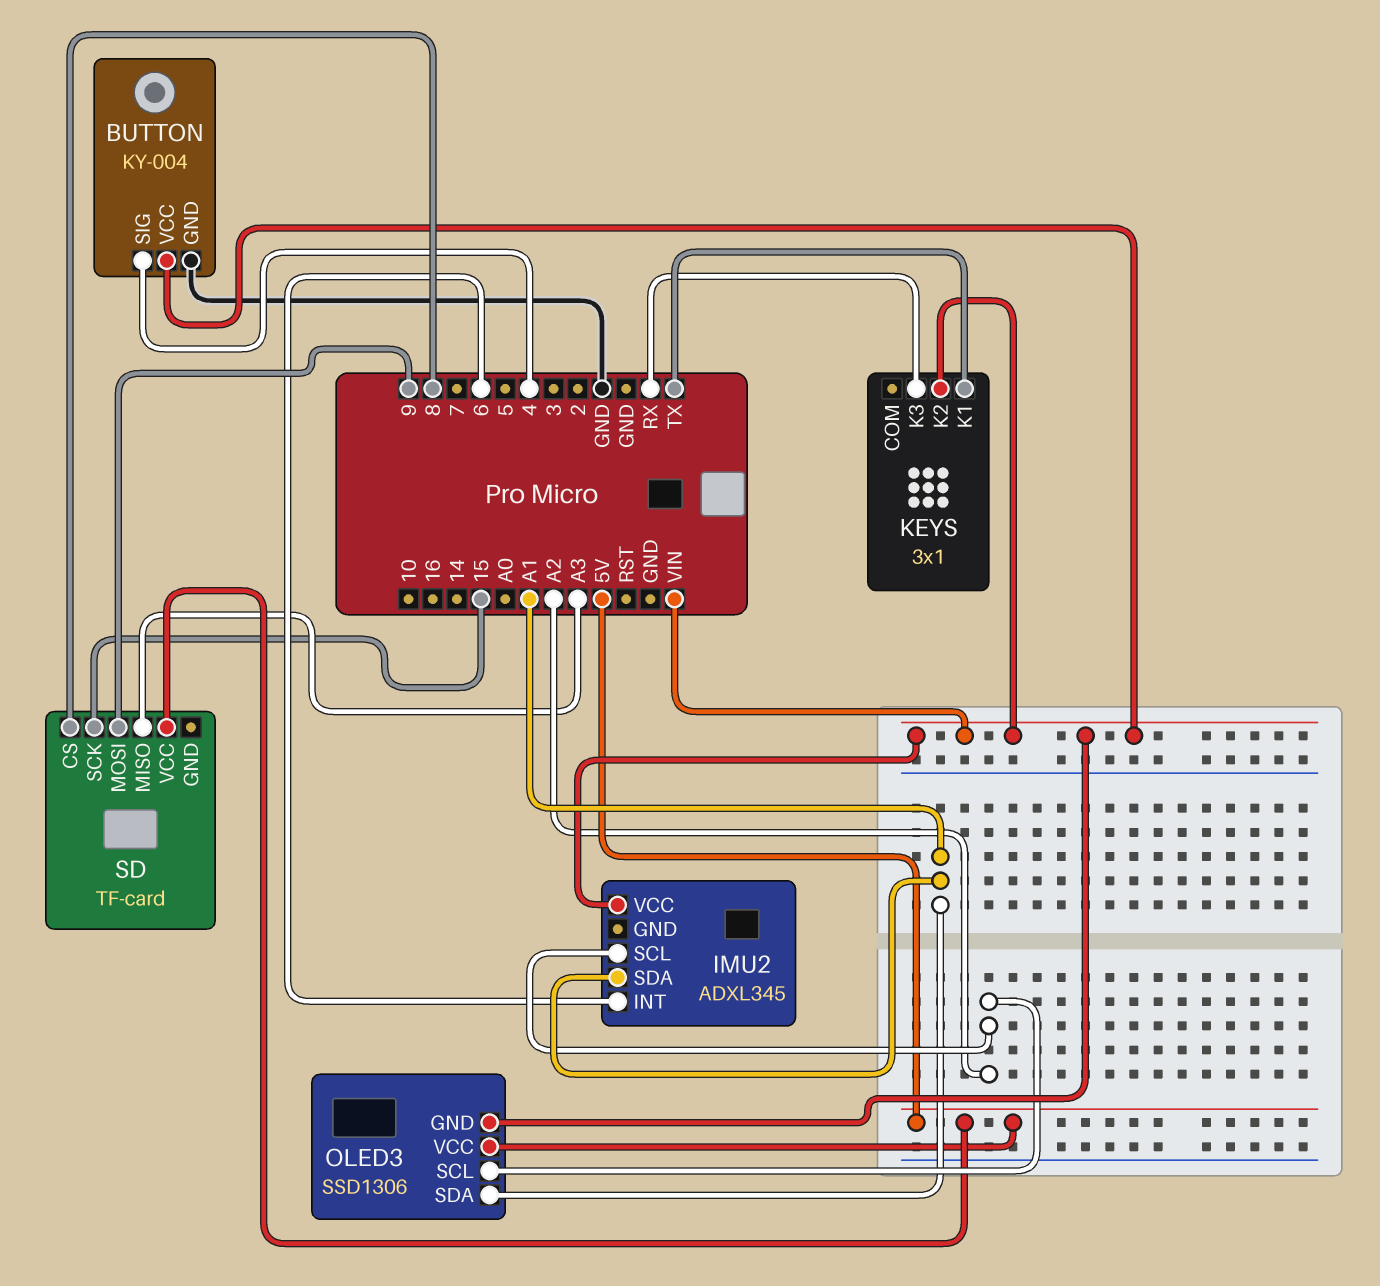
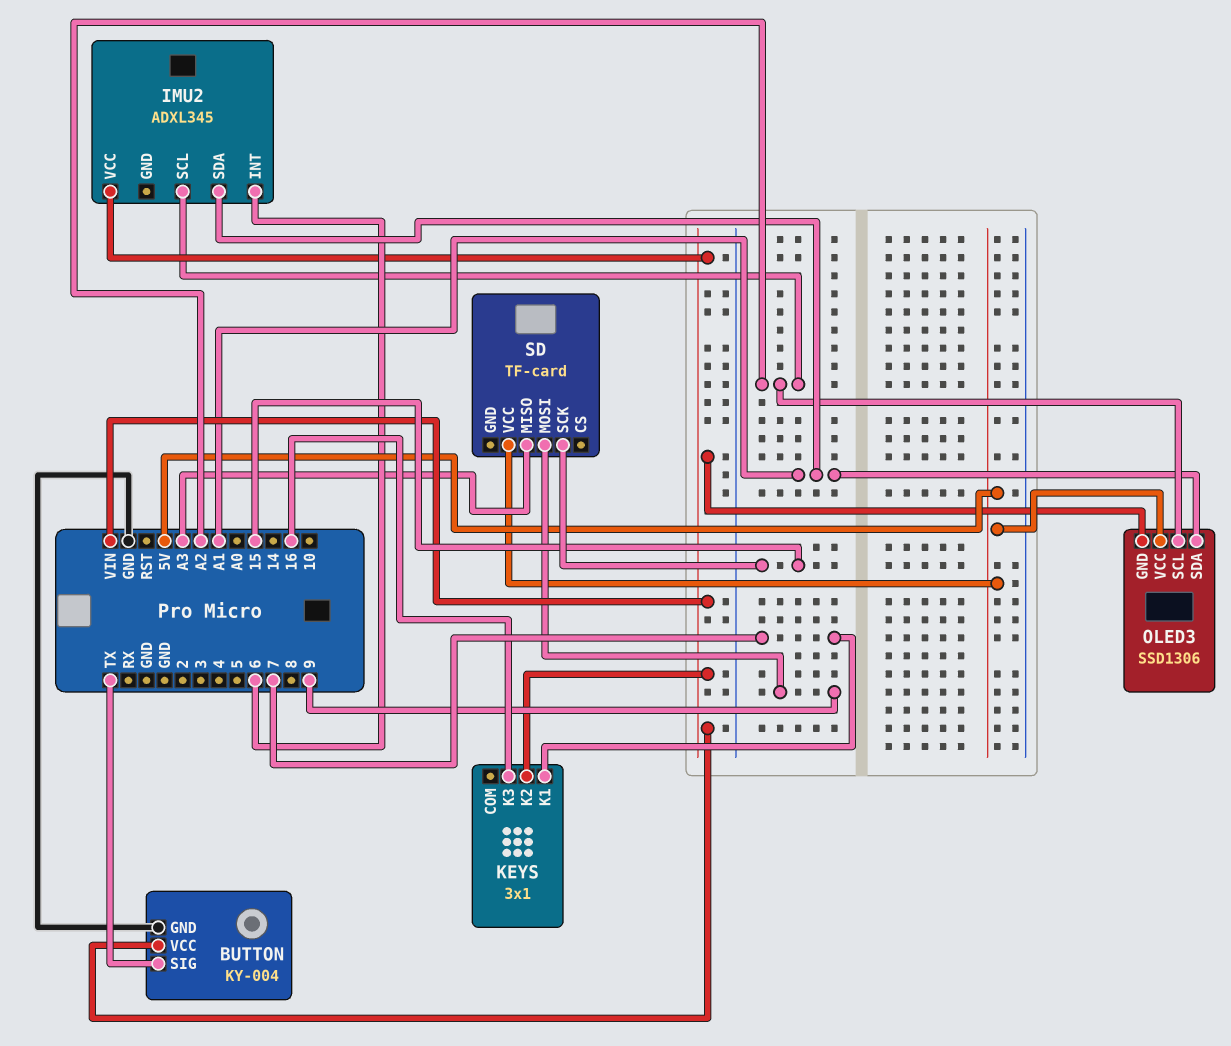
BUTTON pin SIG: 4 -> TX
KEYS pin K1: TX -> 7
KEYS pin K3: RX -> 16
SD pin CS: 8 -> none

